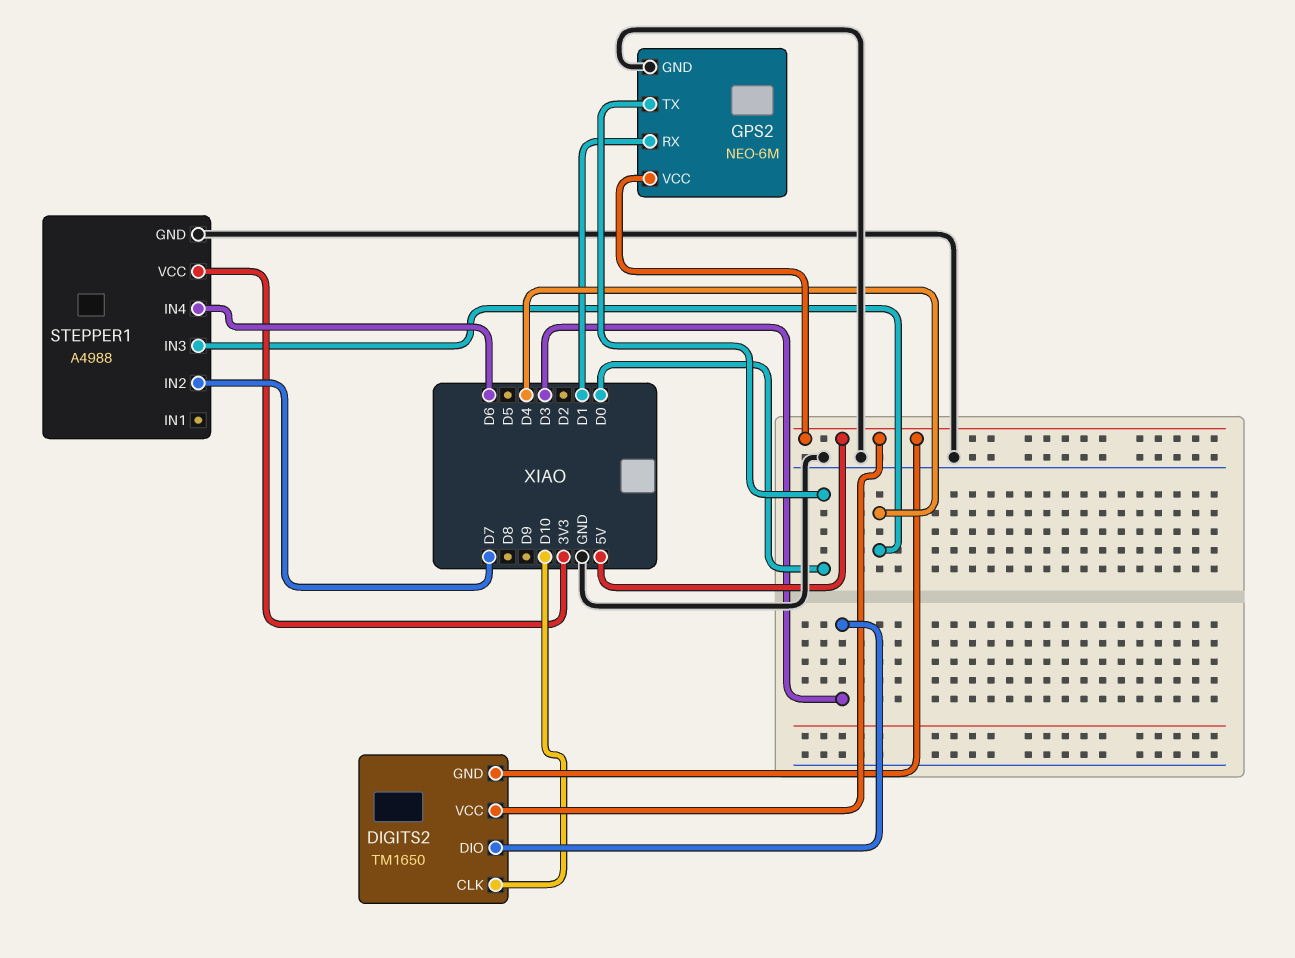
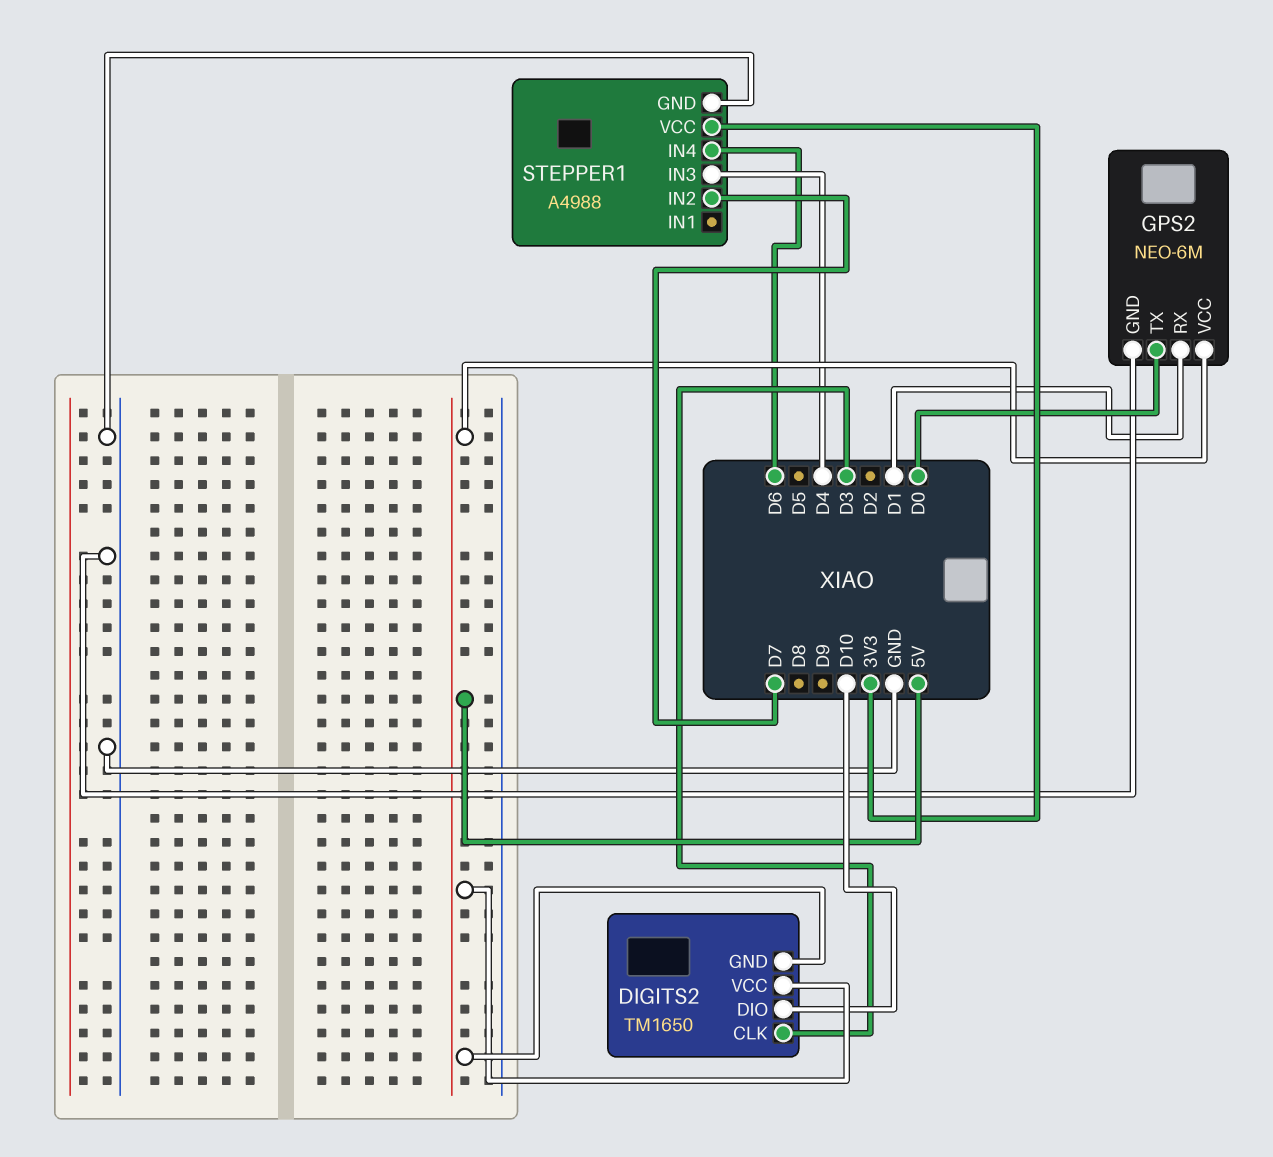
DIGITS2 pin CLK: D10 -> D3
DIGITS2 pin DIO: D3 -> D10

